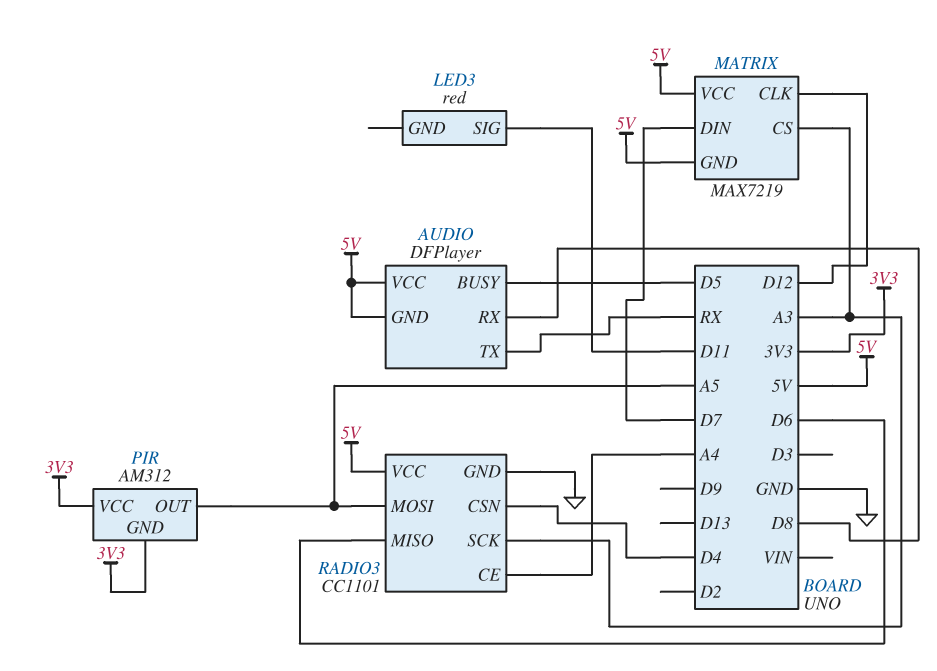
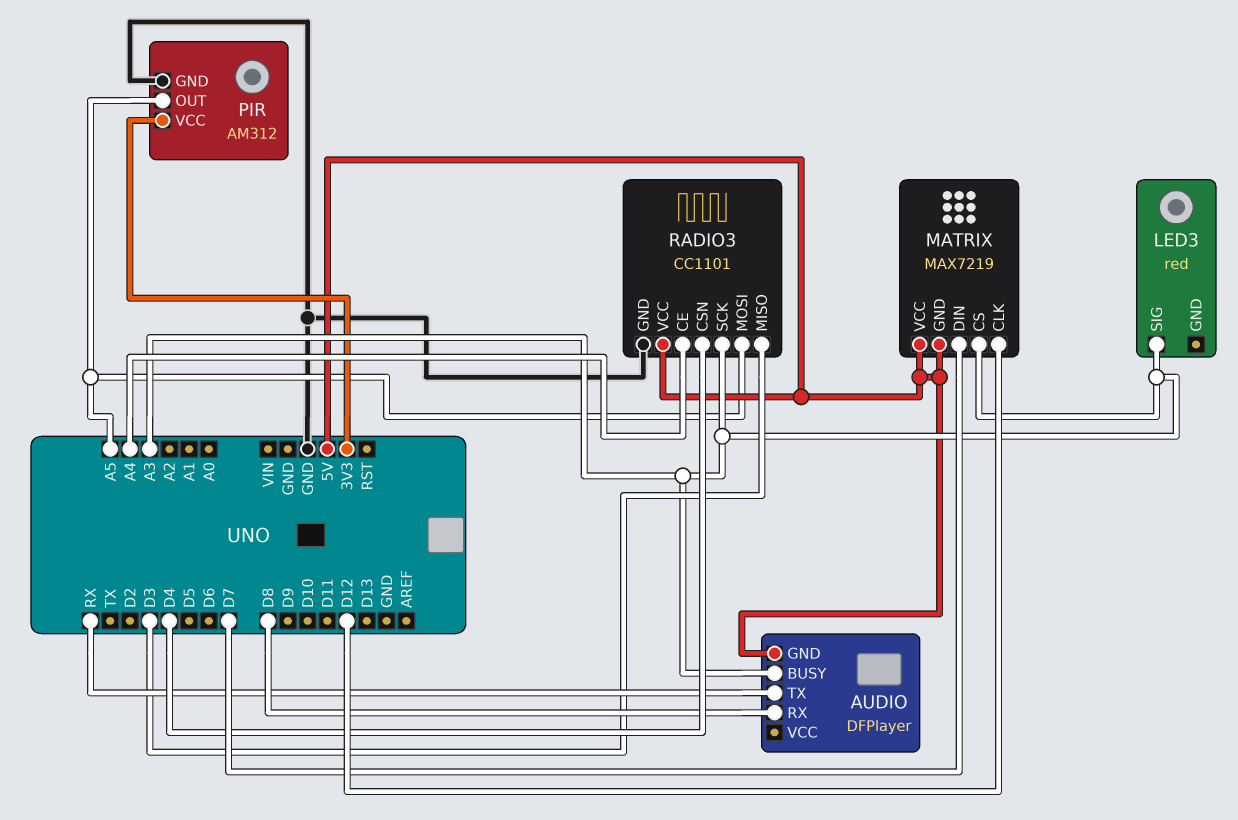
AUDIO pin BUSY: D5 -> A3
AUDIO pin VCC: 5V -> none
LED3 pin SIG: D11 -> A3
PIR pin GND: 3V3 -> GND
RADIO3 pin MISO: D6 -> D3

